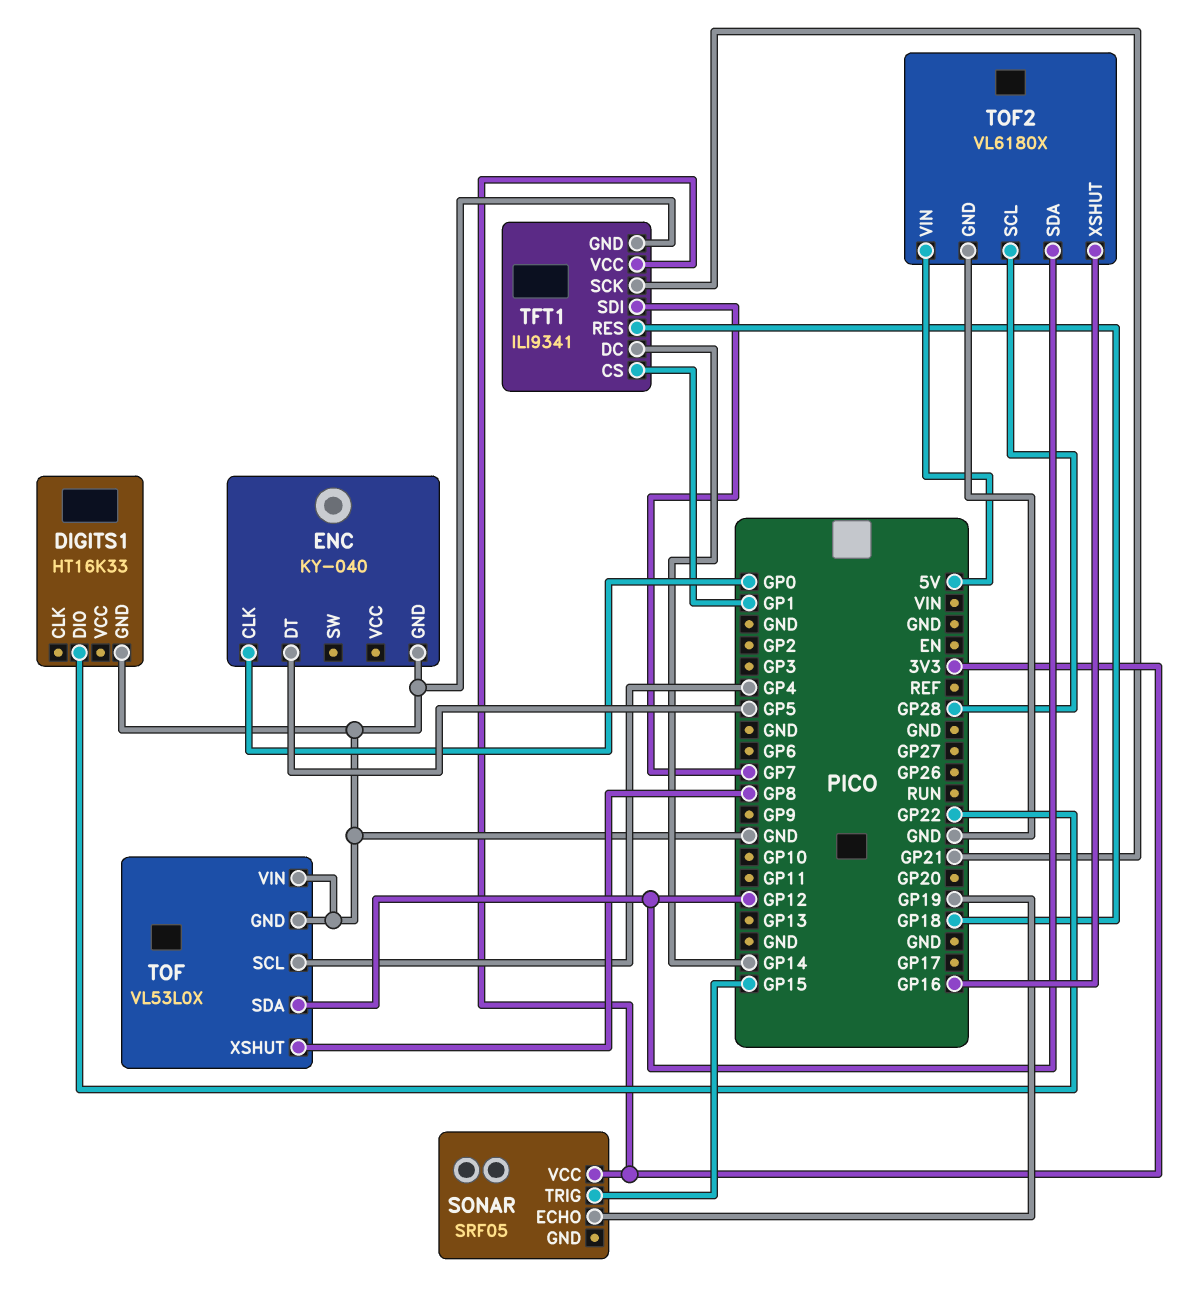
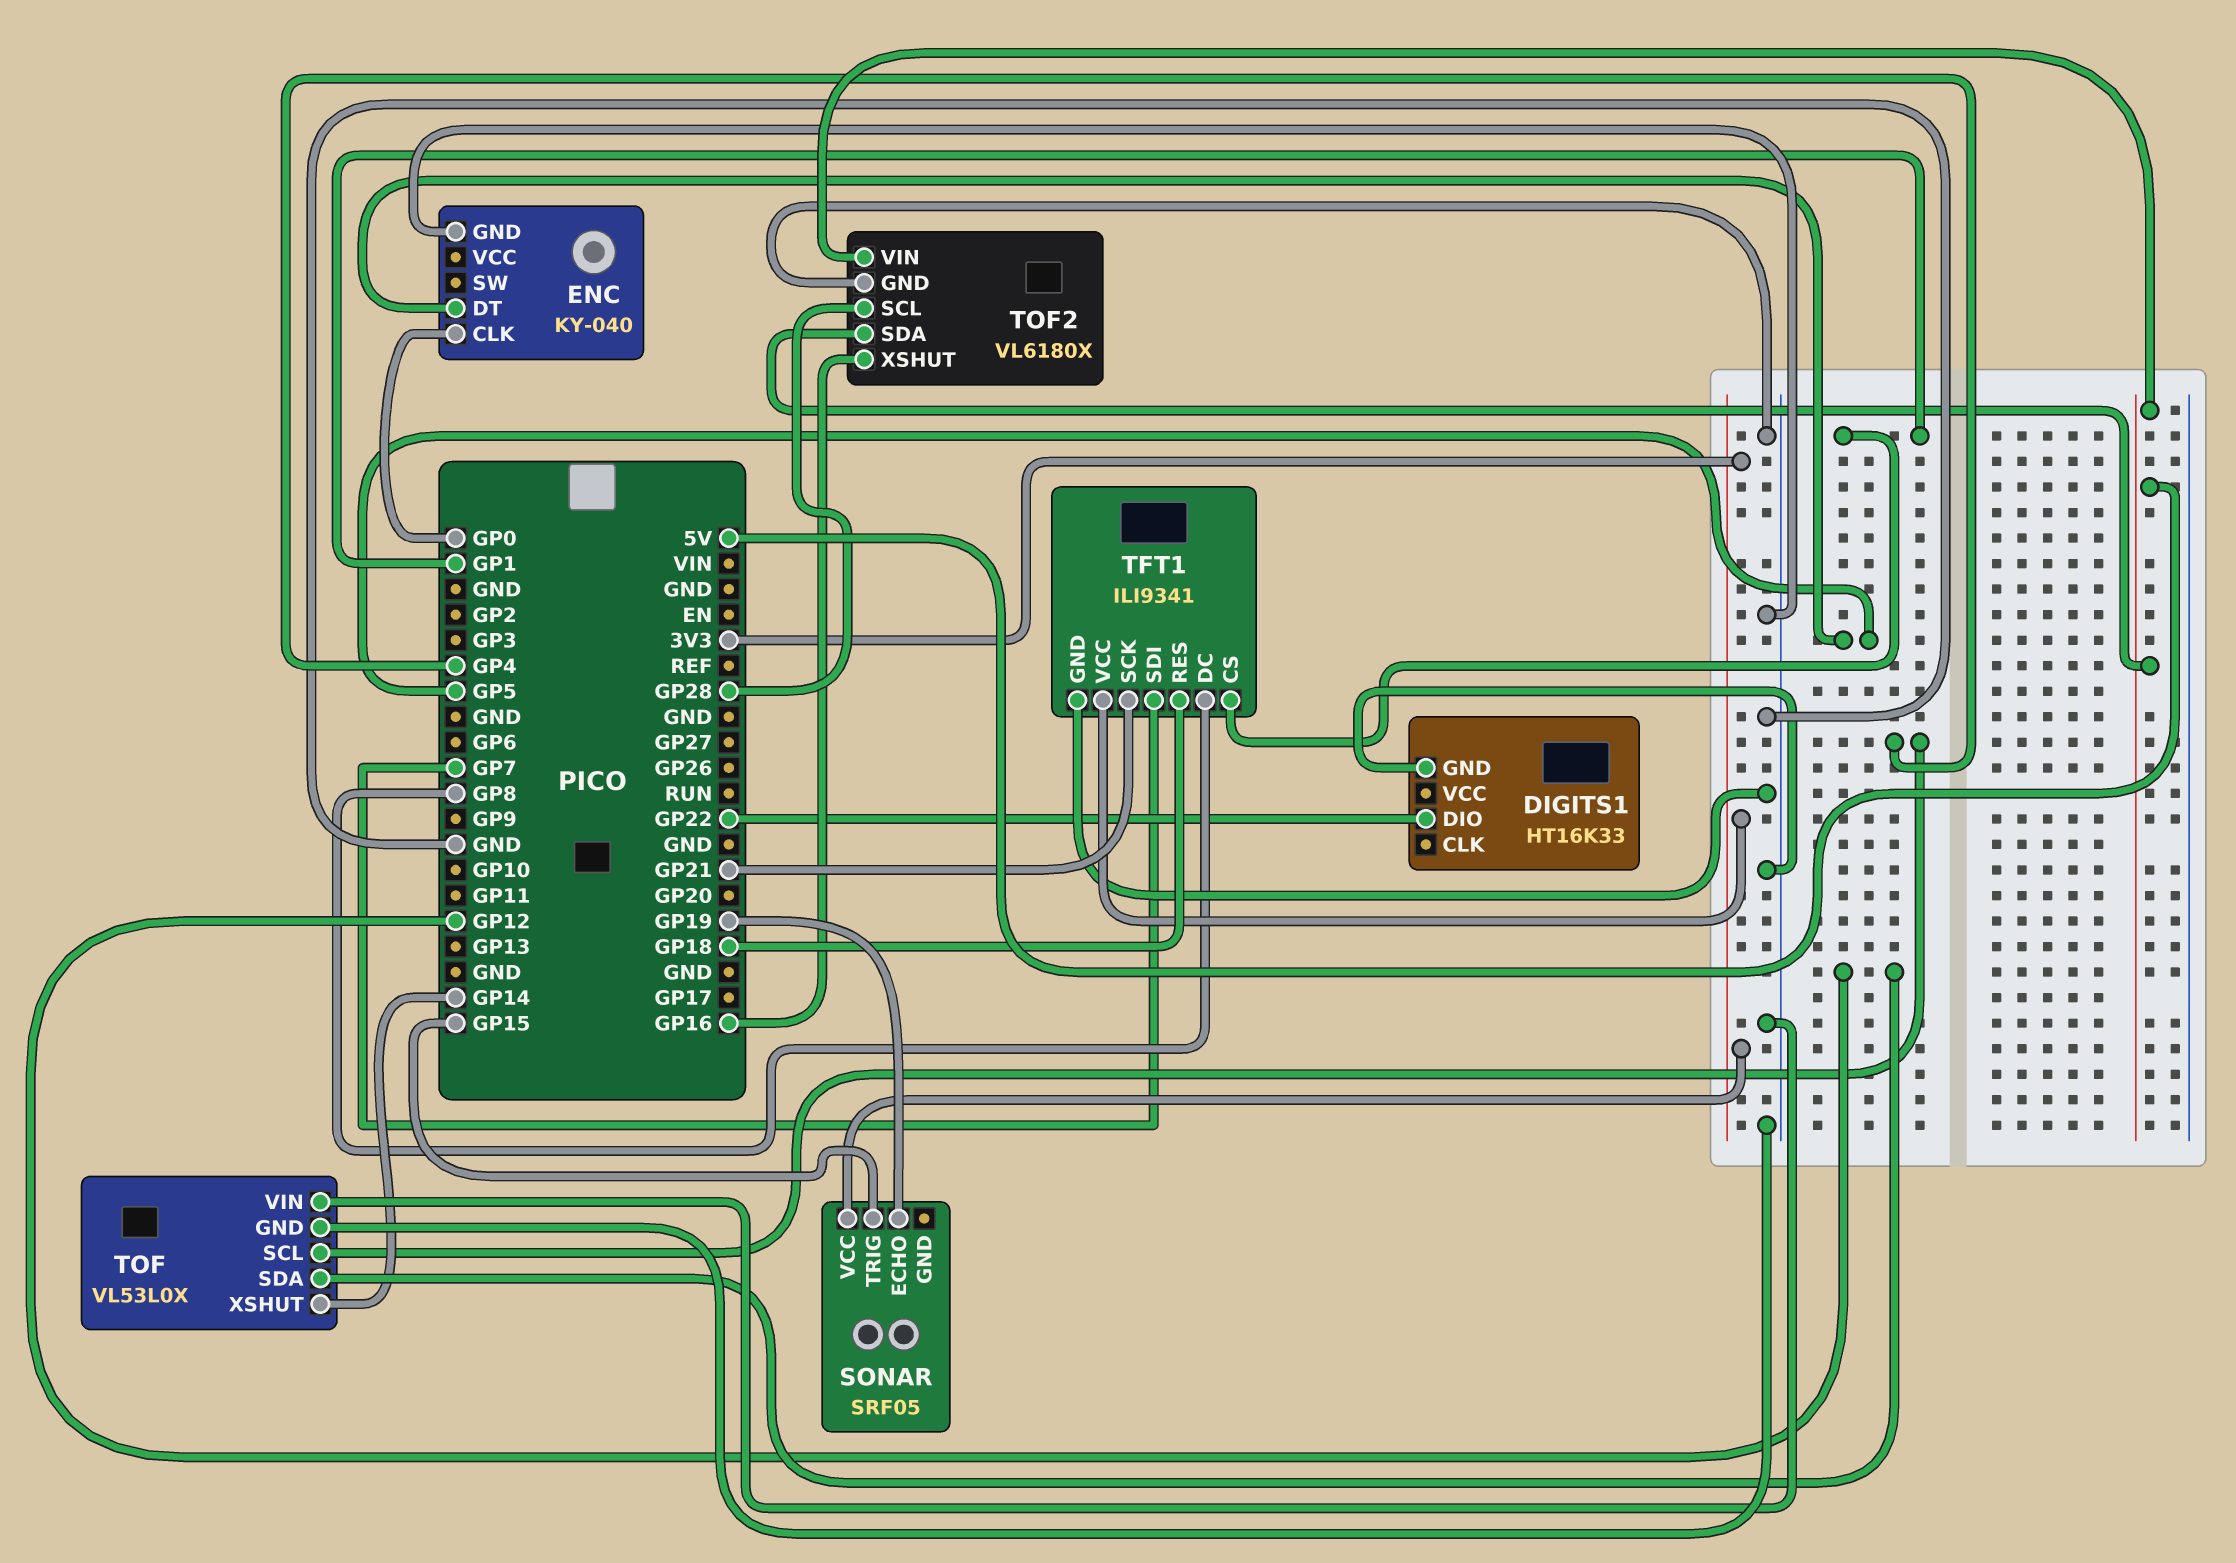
TFT1 pin DC: GP14 -> GP8
TOF pin XSHUT: GP8 -> GP14
TOF2 pin SDA: GP12 -> 5V

